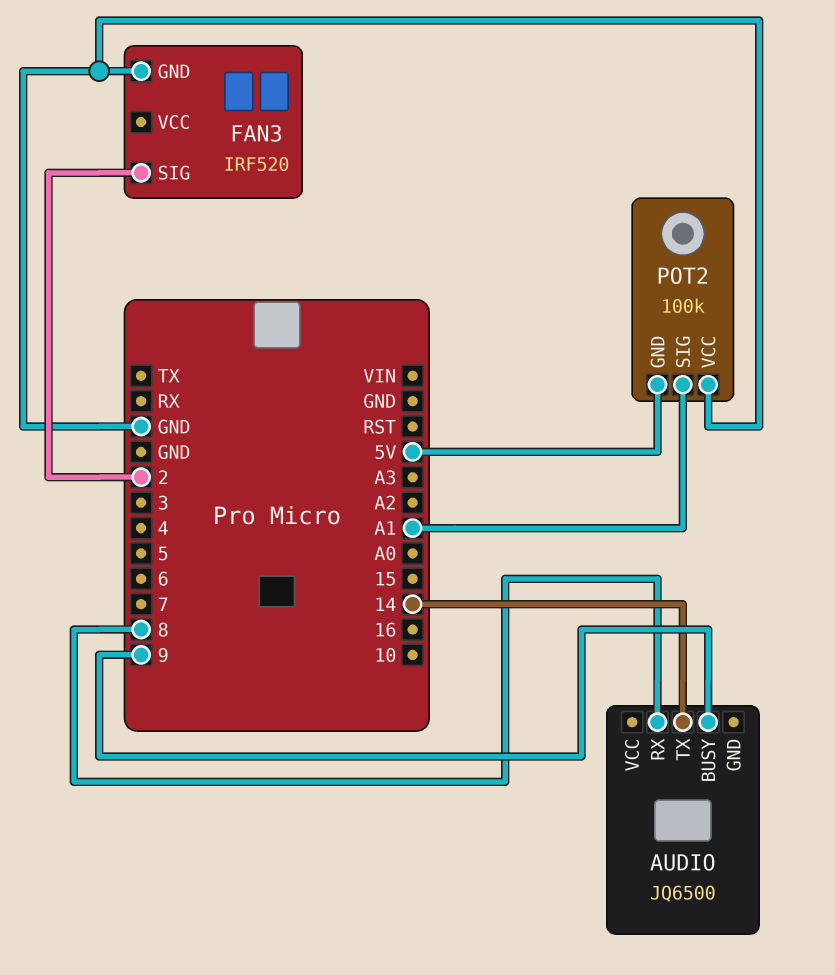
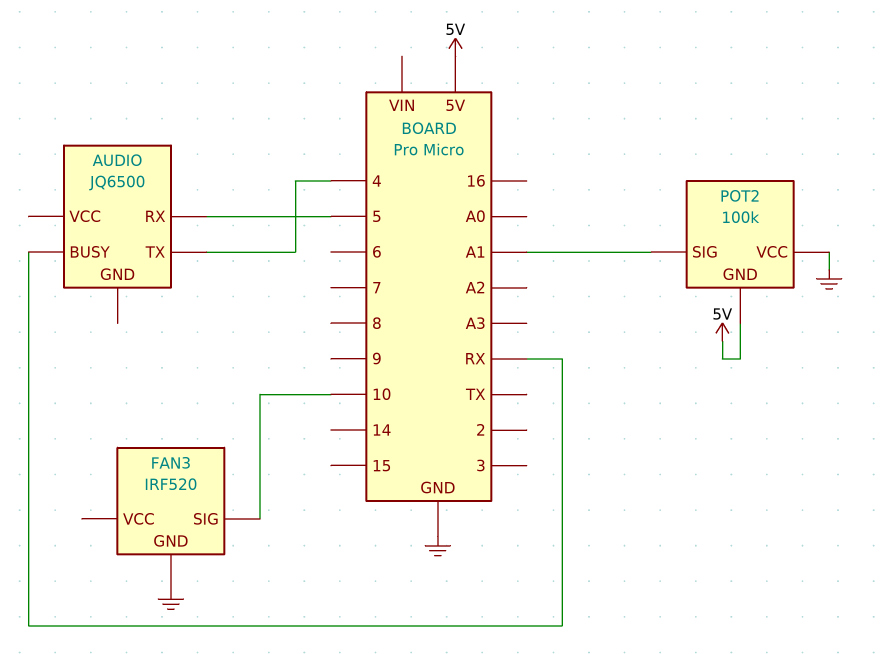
AUDIO pin BUSY: 9 -> RX
AUDIO pin RX: 8 -> 5
AUDIO pin TX: 14 -> 4
FAN3 pin SIG: 2 -> 10

